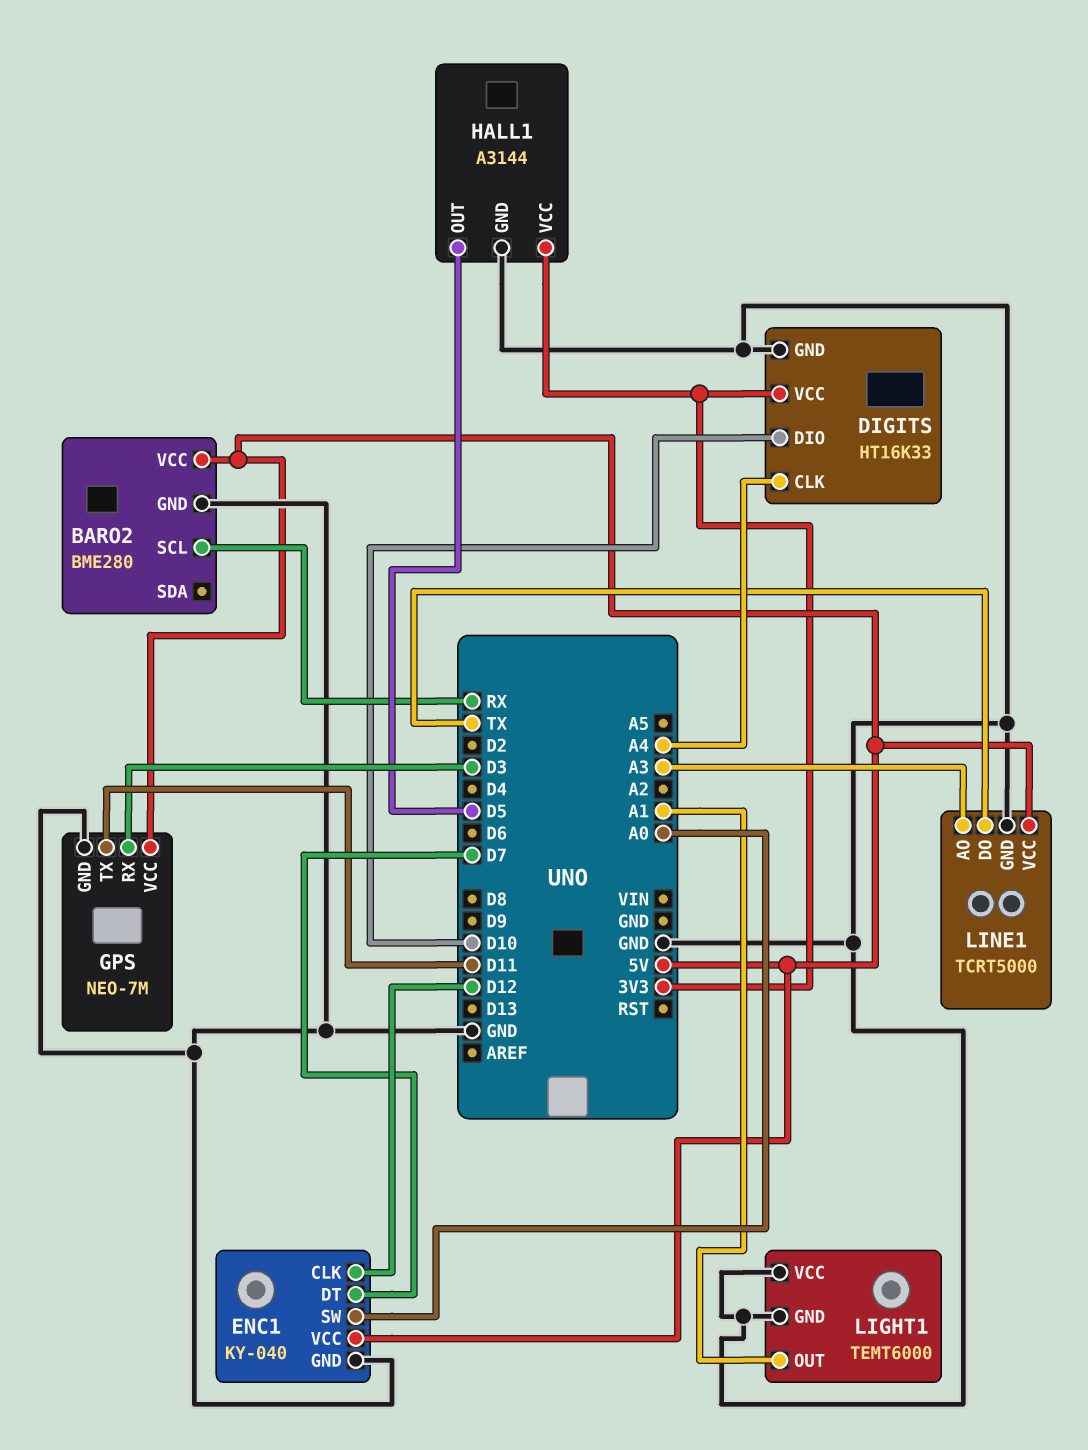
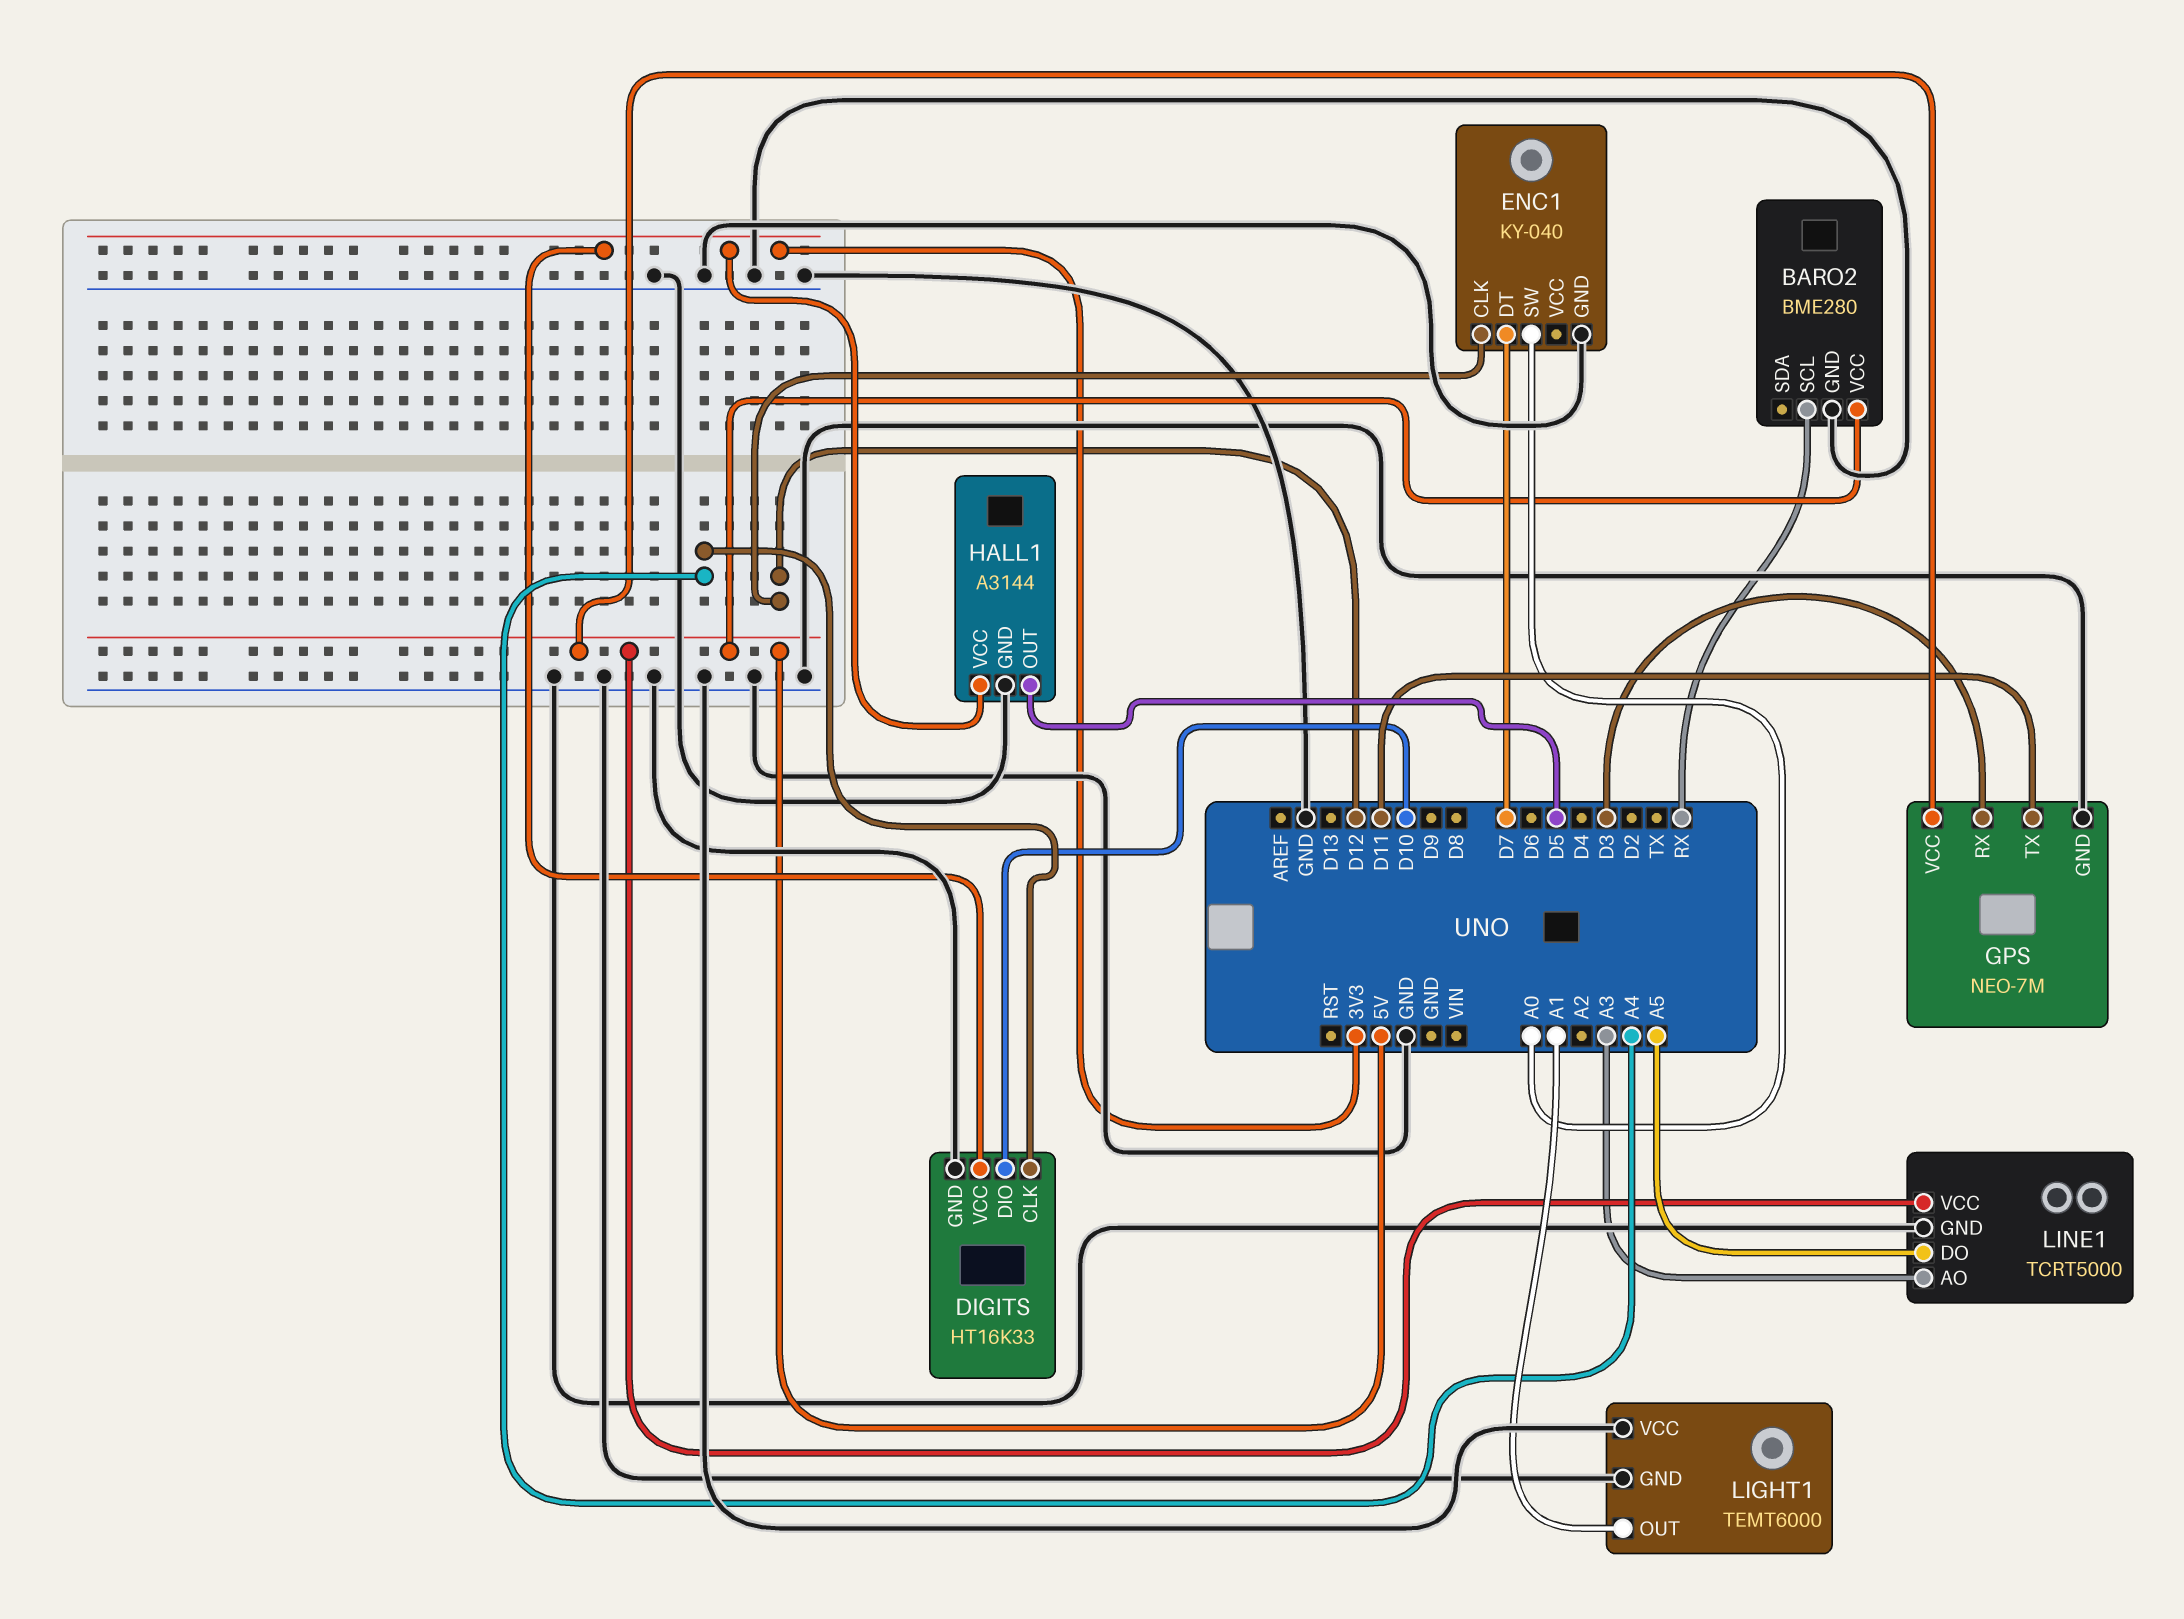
ENC1 pin VCC: 5V -> none
LINE1 pin DO: TX -> A5

